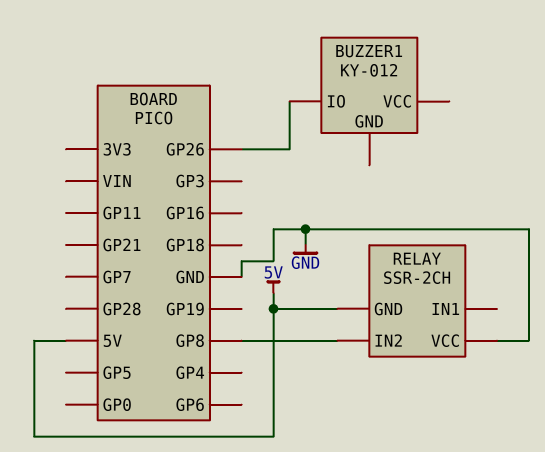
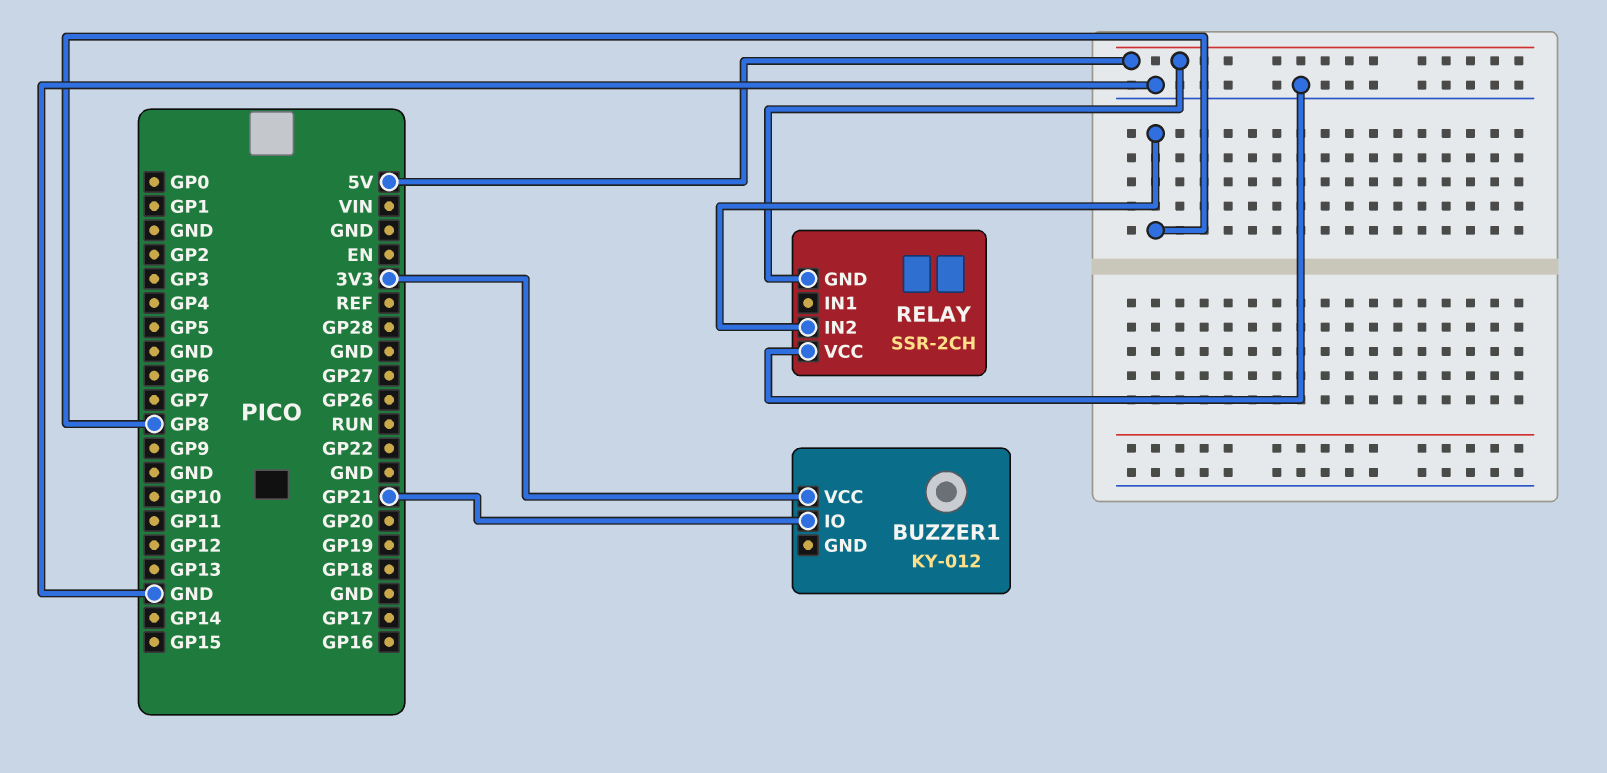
BUZZER1 pin IO: GP26 -> GP21
BUZZER1 pin VCC: none -> 3V3

